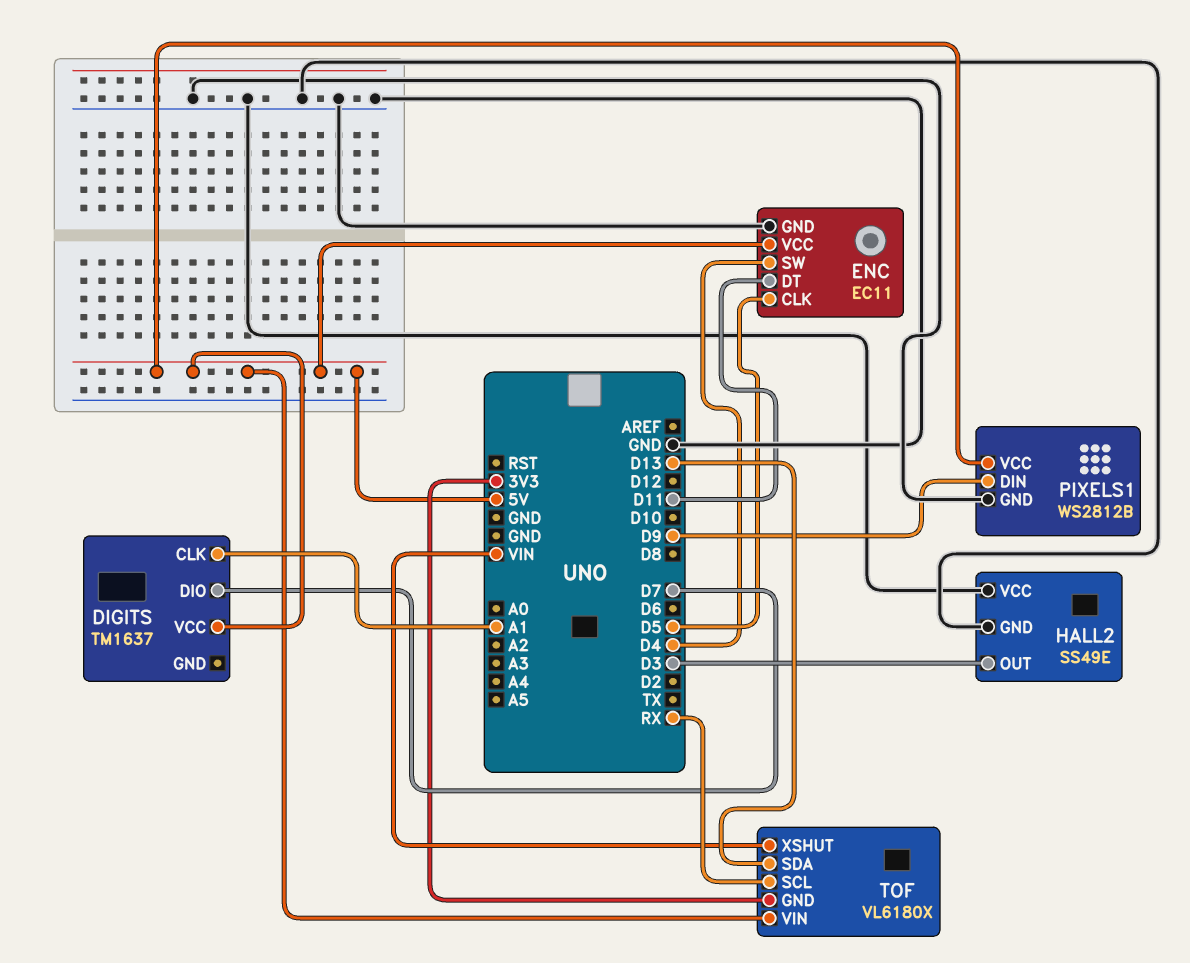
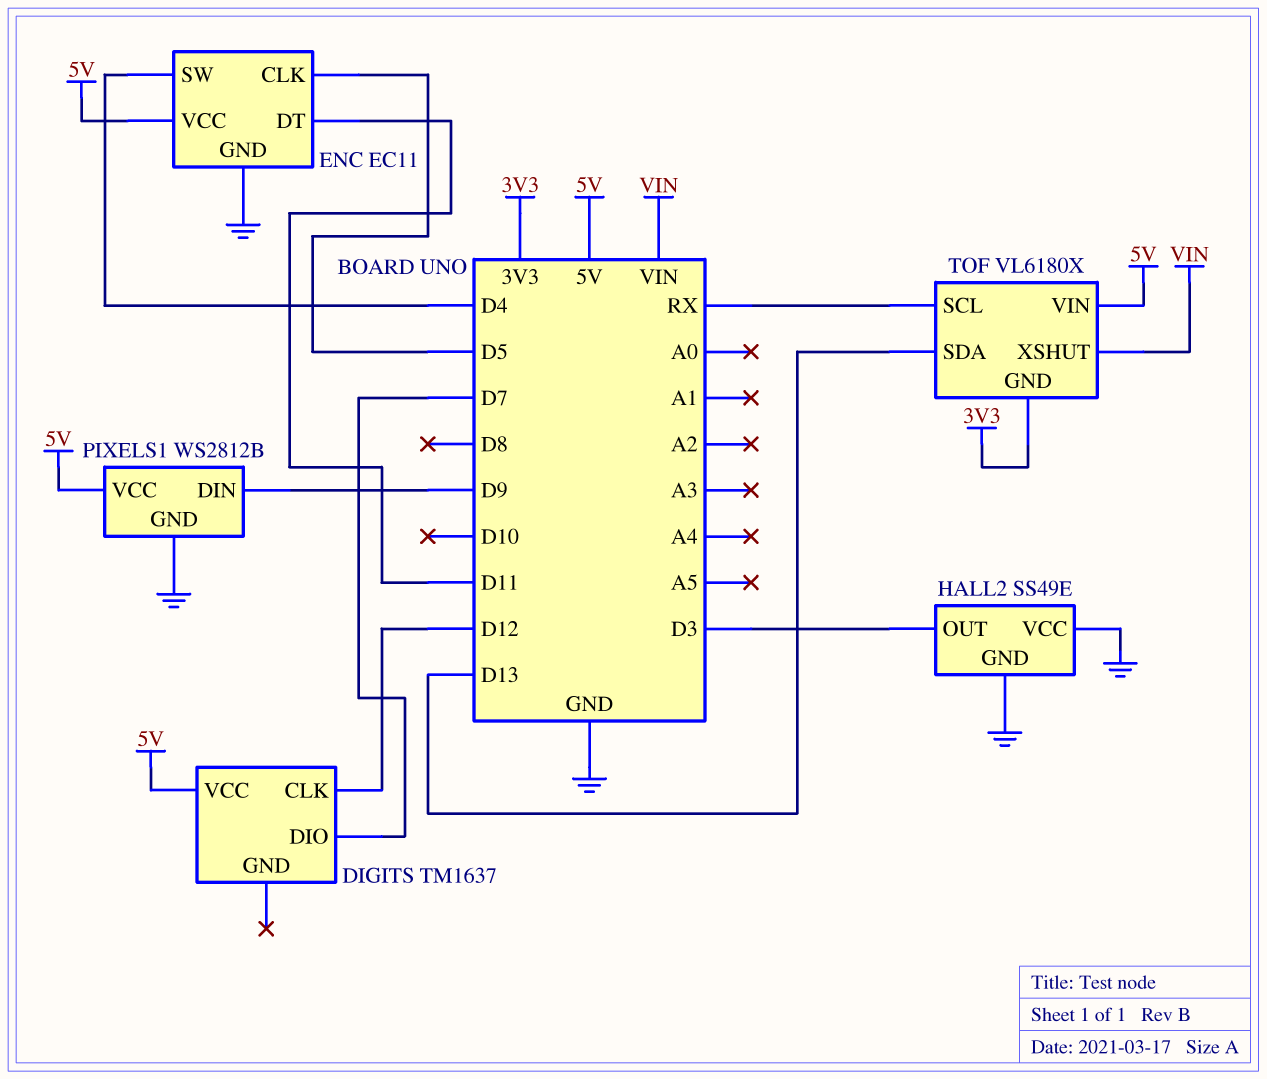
DIGITS pin CLK: A1 -> D12

